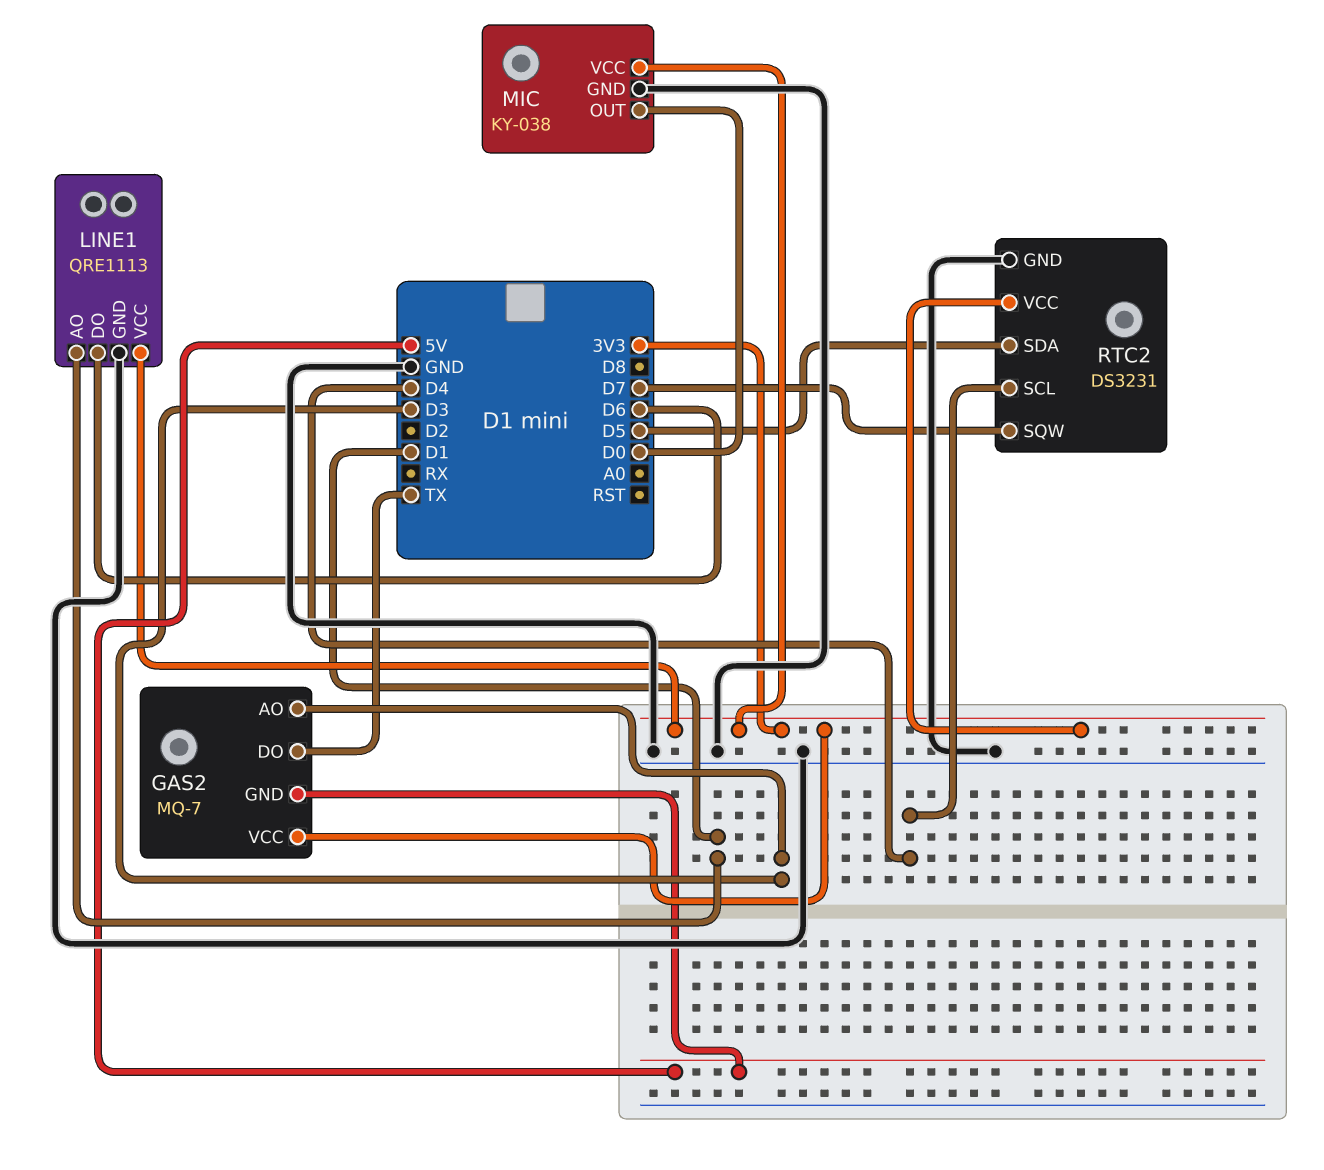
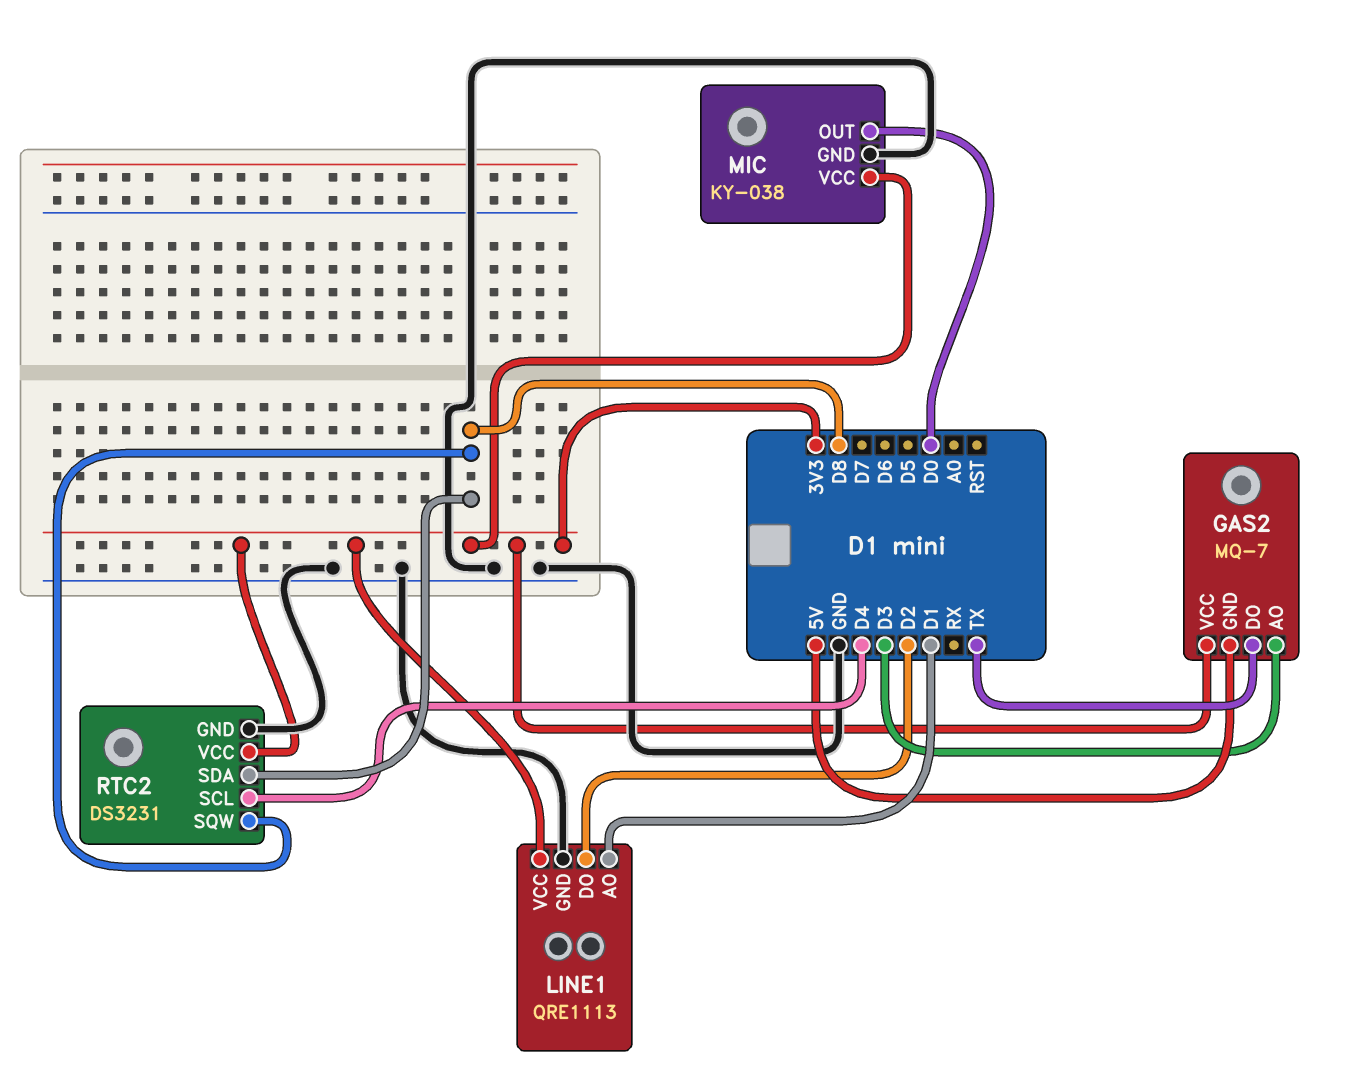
LINE1 pin DO: D6 -> D2
RTC2 pin SDA: D5 -> D8
RTC2 pin SQW: D7 -> D8

